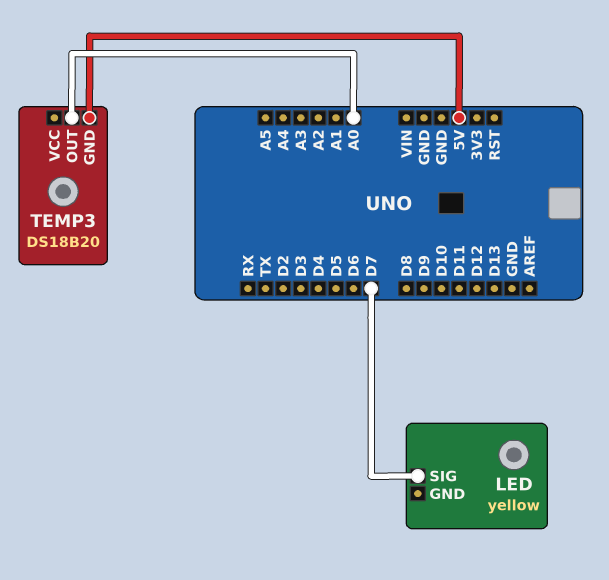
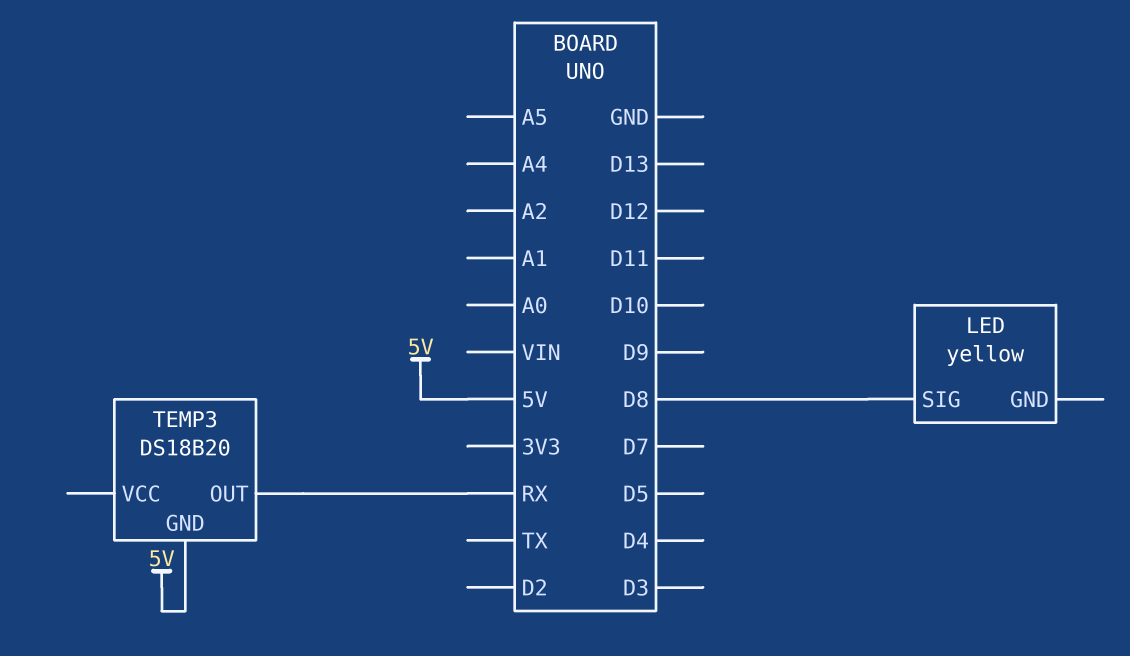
LED pin SIG: D7 -> D8
TEMP3 pin OUT: A0 -> RX

